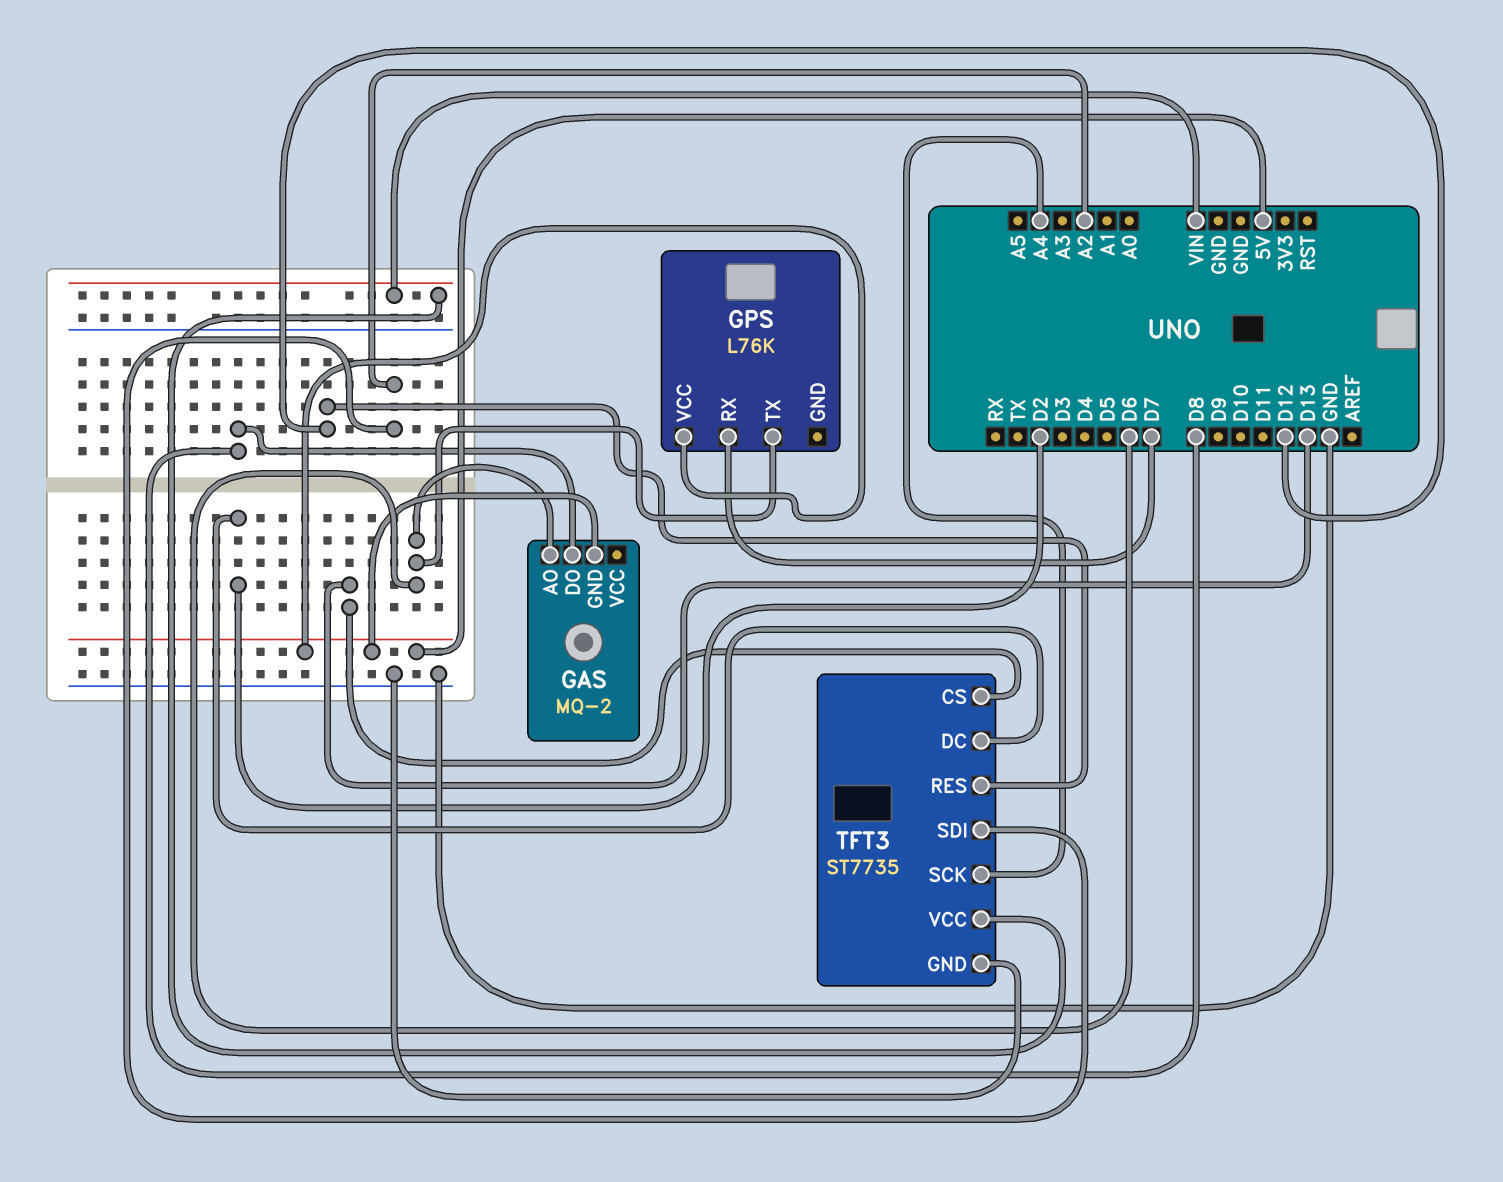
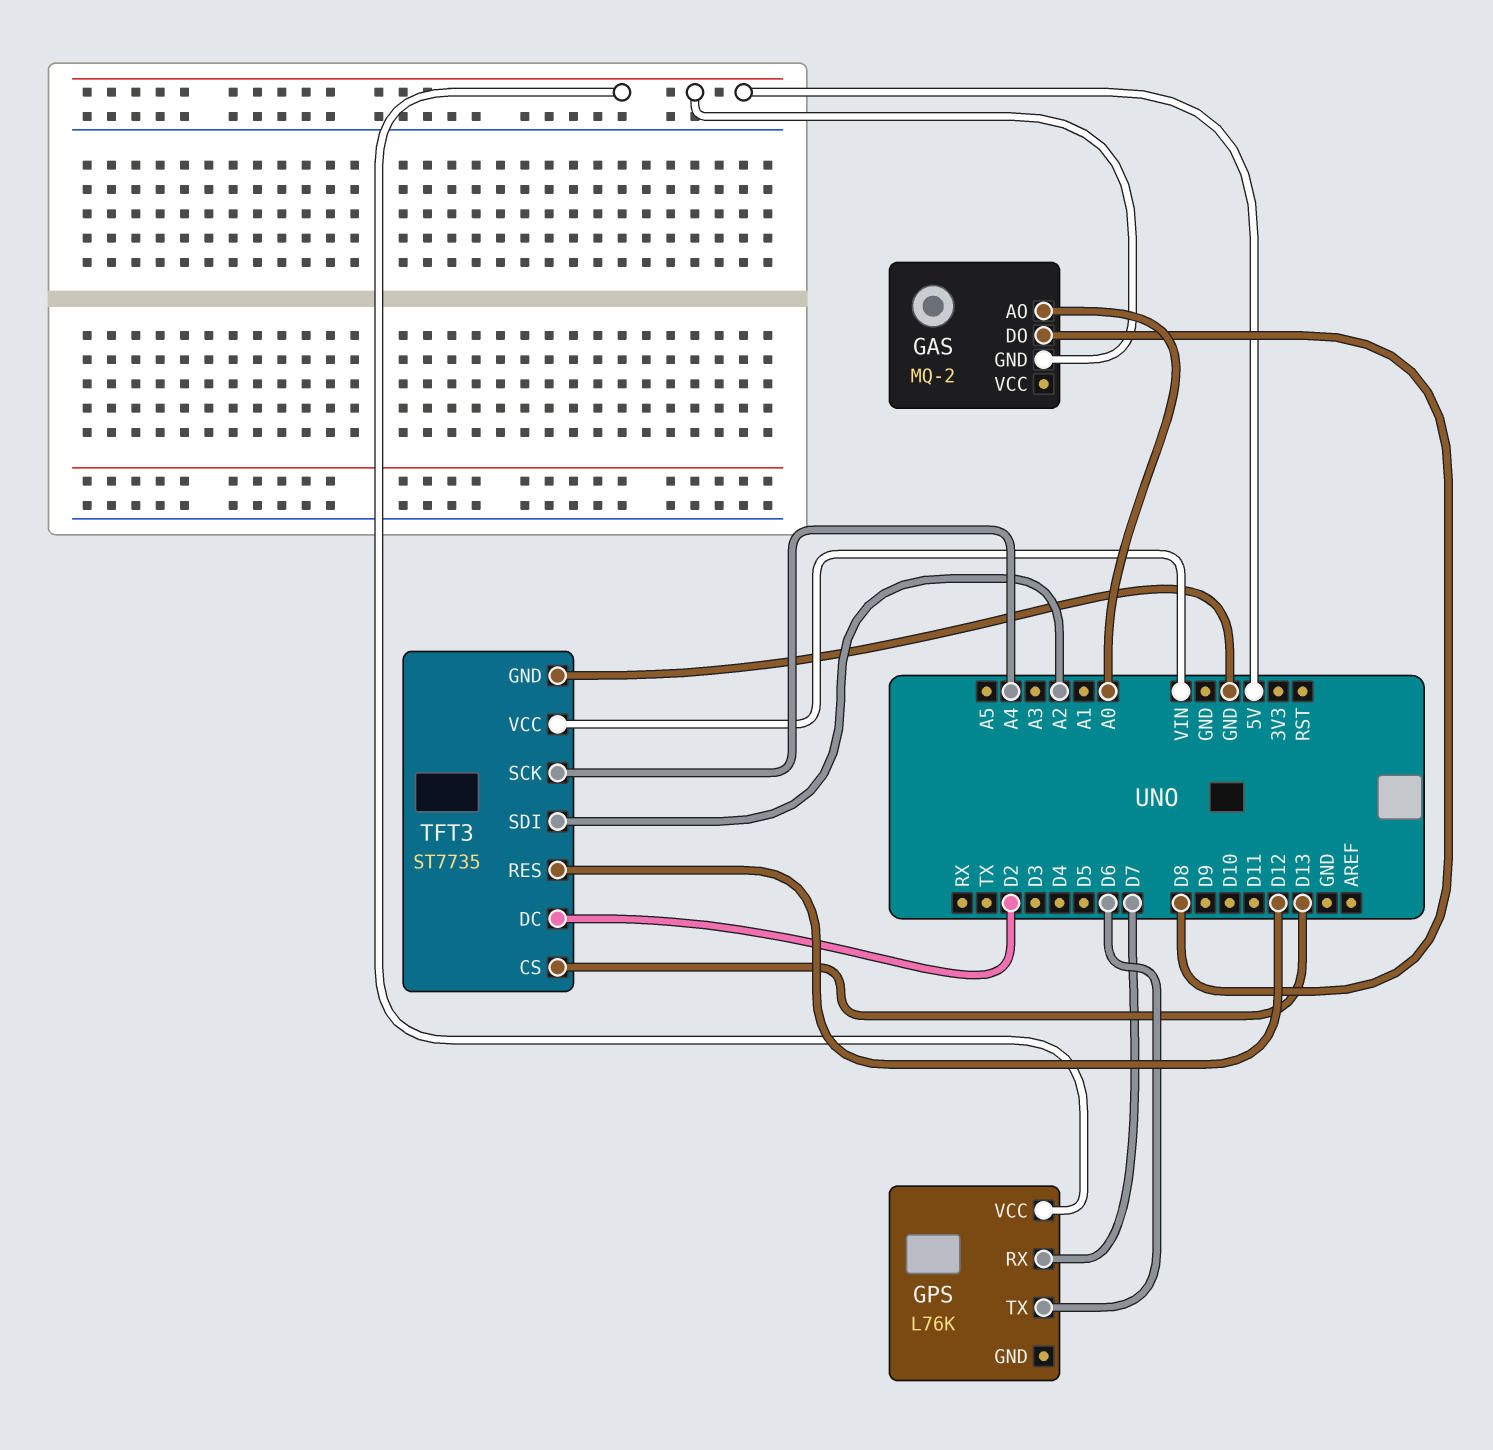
GAS pin AO: D6 -> A0

